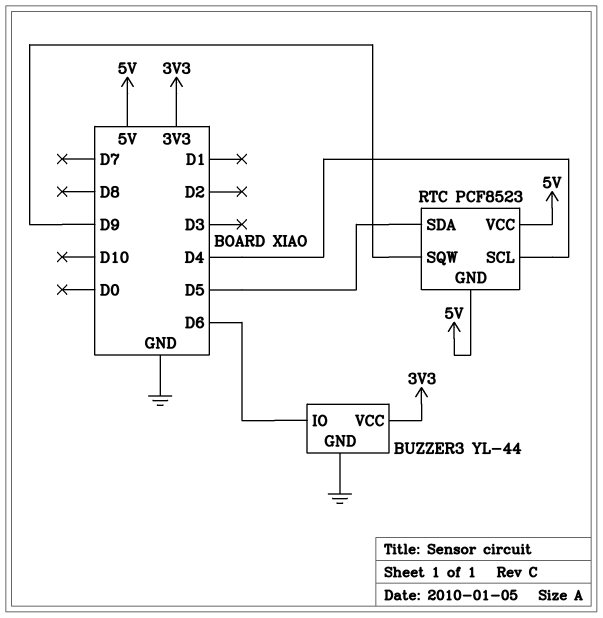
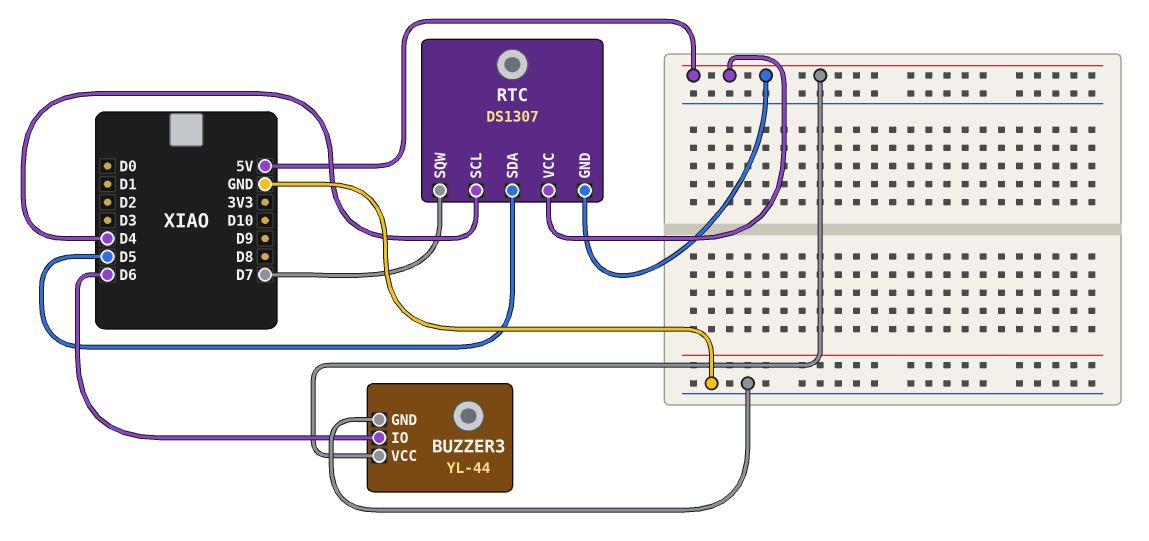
BUZZER3 pin VCC: 3V3 -> 5V
RTC: PCF8523 -> DS1307
RTC pin SQW: D9 -> D7

